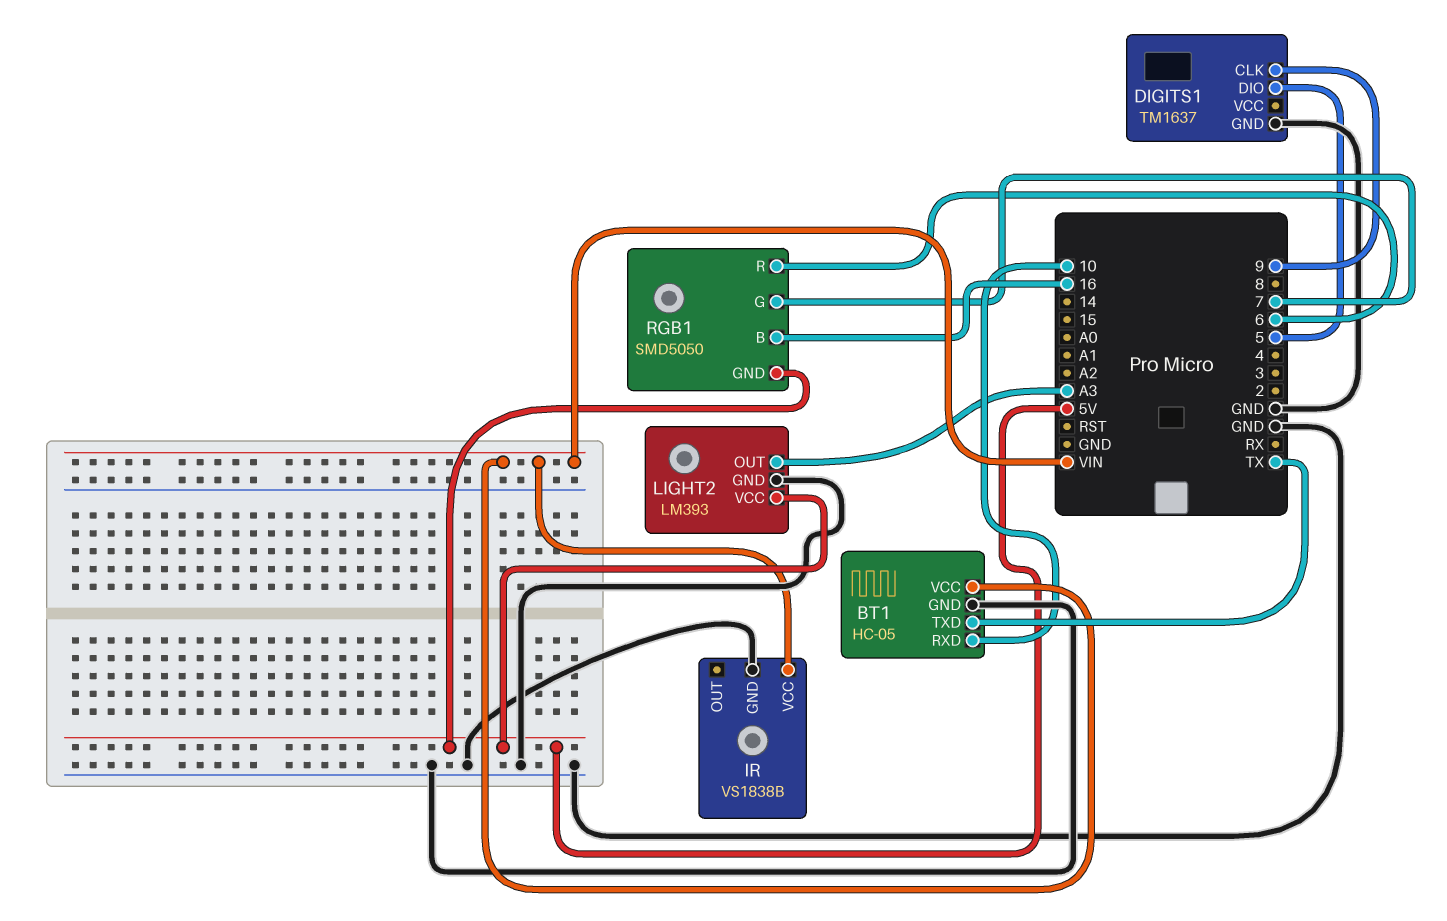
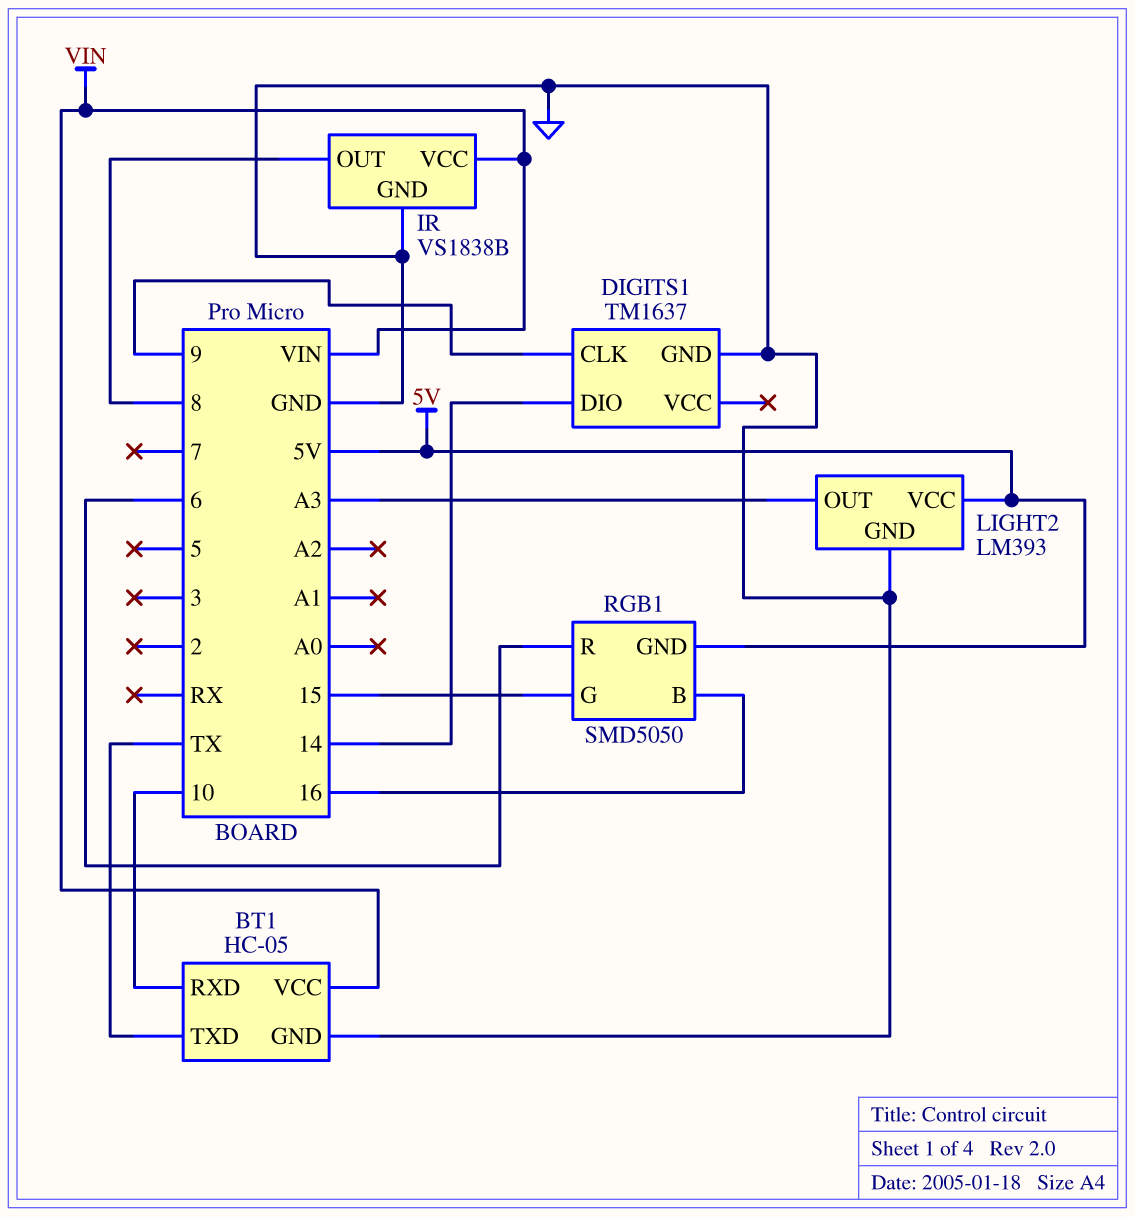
DIGITS1 pin DIO: 5 -> 14
IR pin OUT: none -> 8
RGB1 pin G: 7 -> 15

